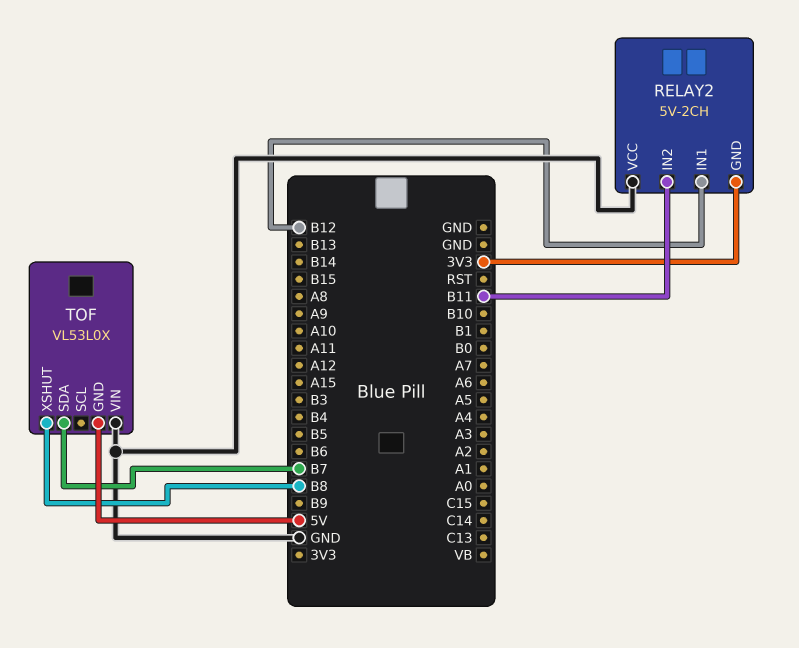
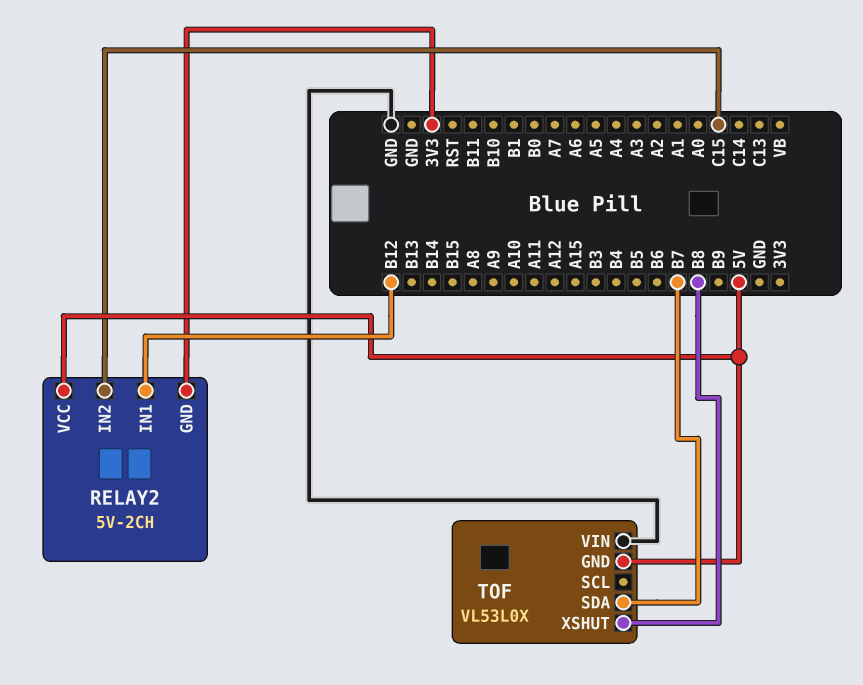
RELAY2 pin IN2: B11 -> C15
RELAY2 pin VCC: GND -> 5V

